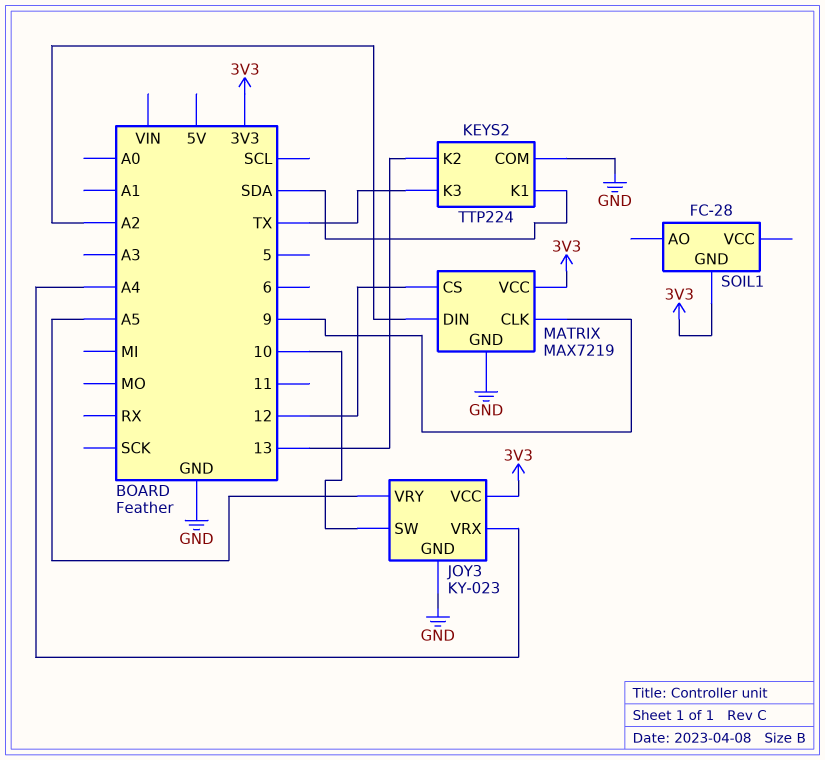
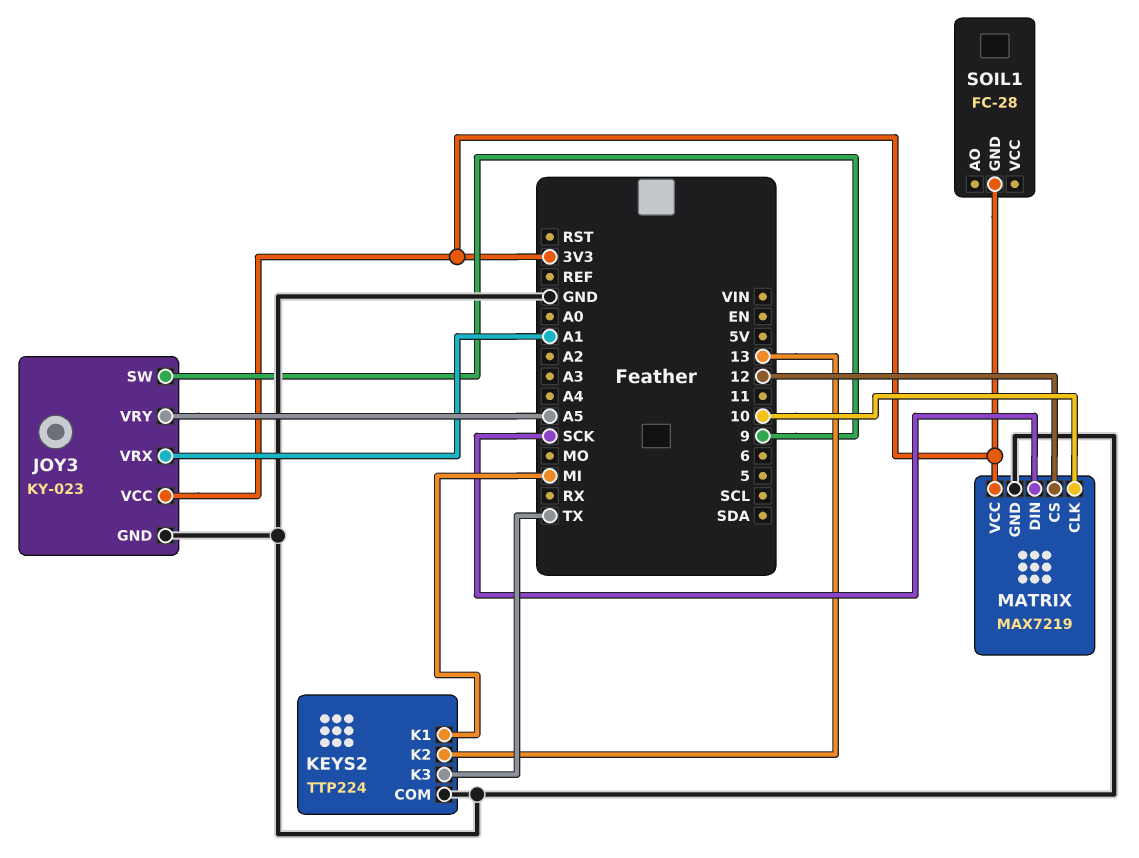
JOY3 pin SW: 10 -> 9
JOY3 pin VRX: A4 -> A1
KEYS2 pin K1: SDA -> MI
MATRIX pin CLK: 9 -> 10
MATRIX pin DIN: A2 -> SCK

